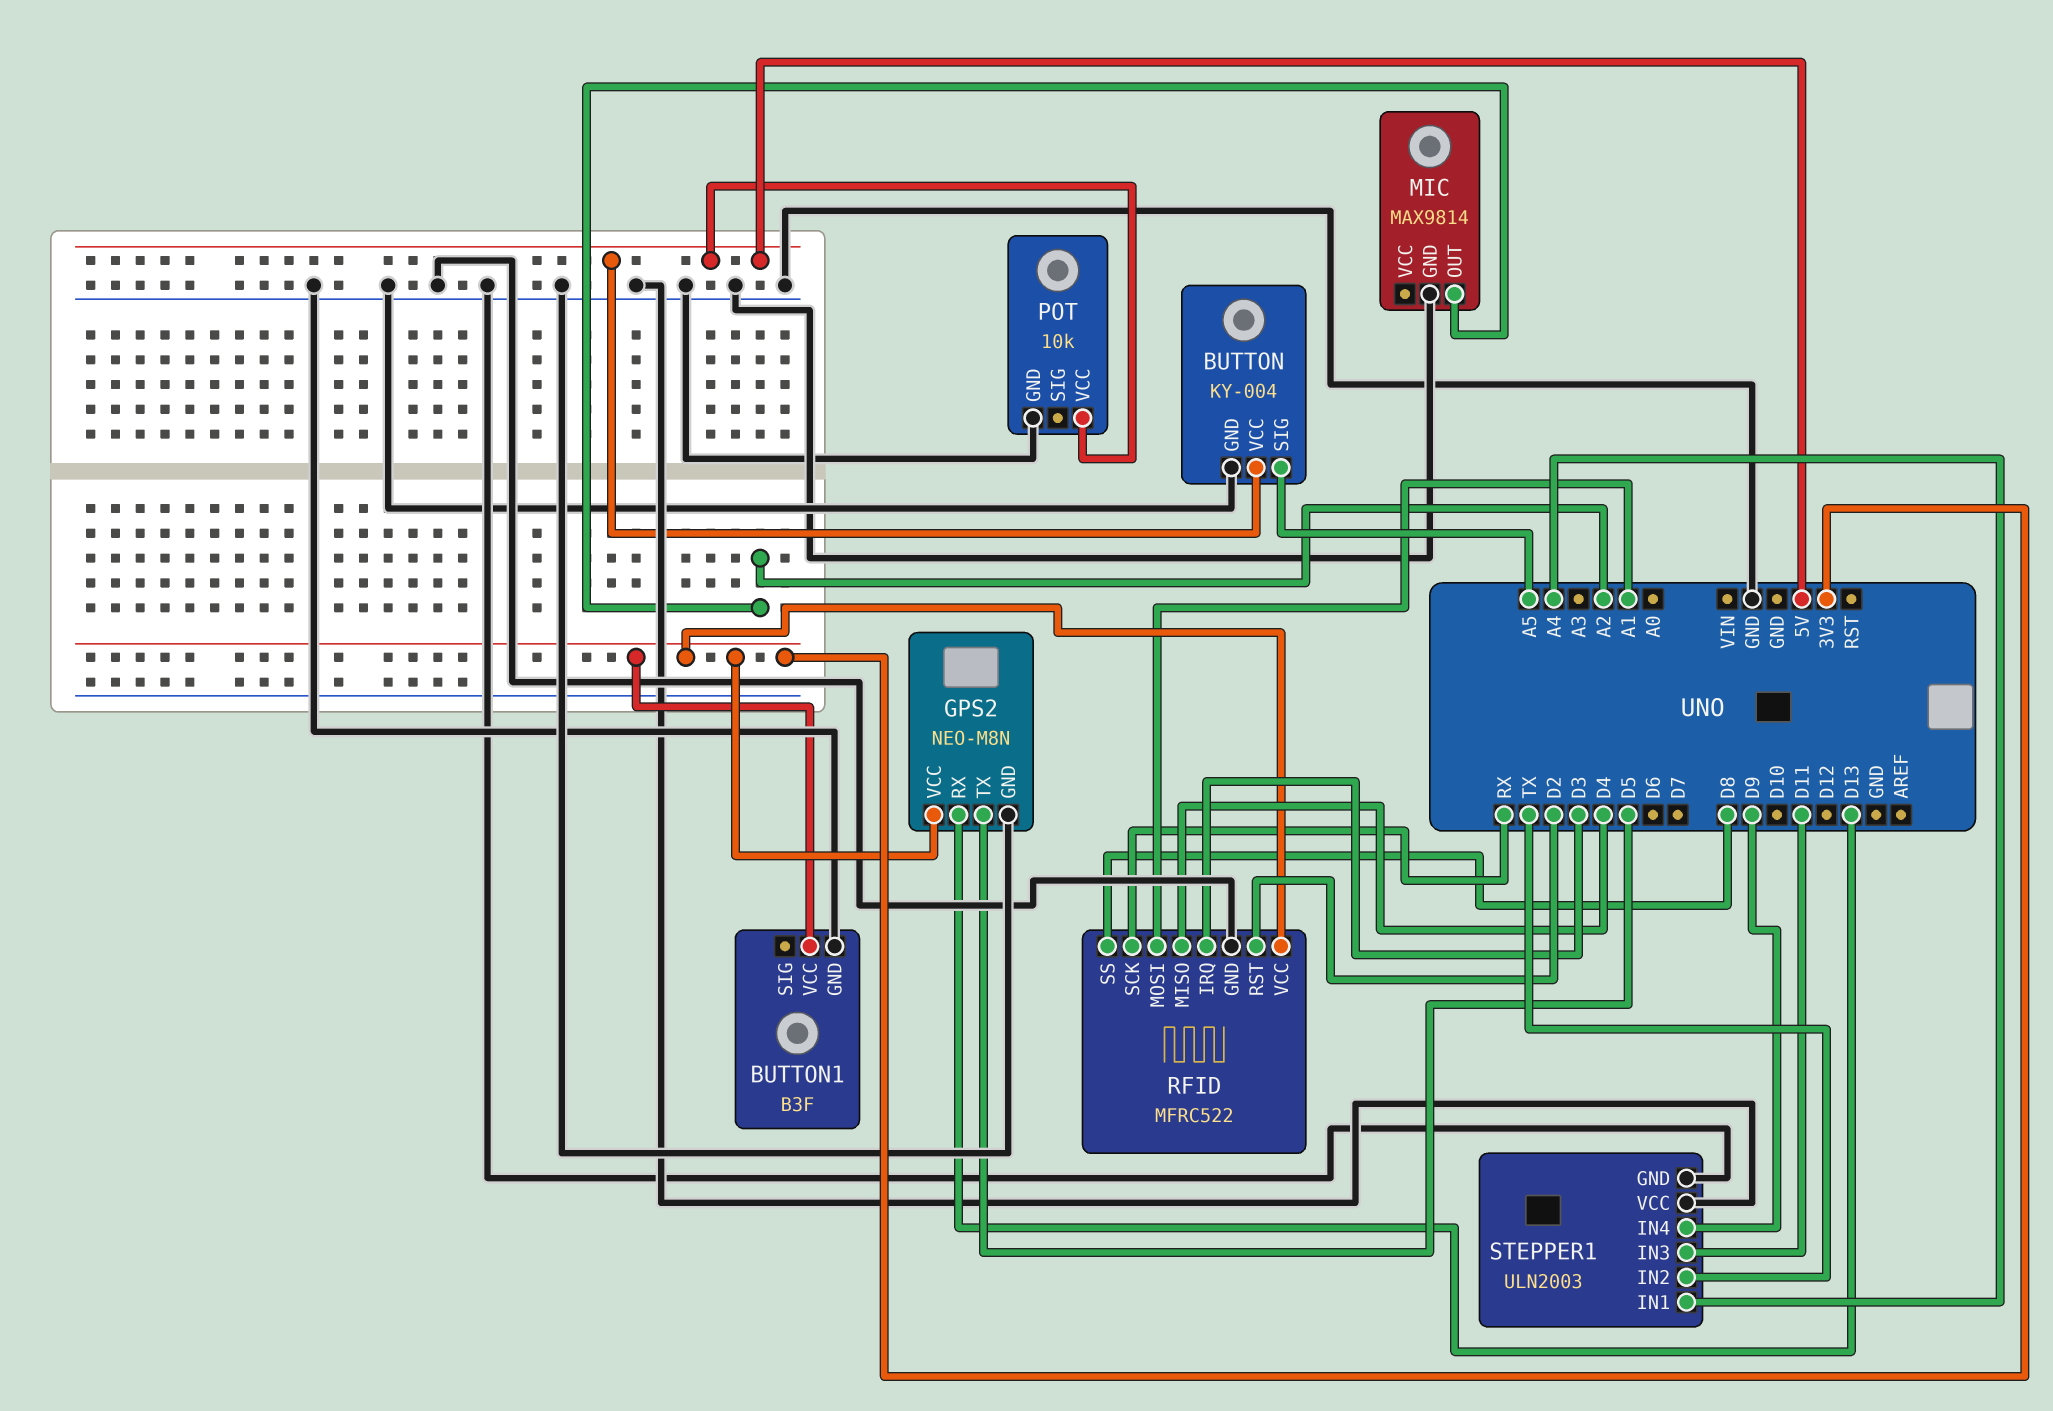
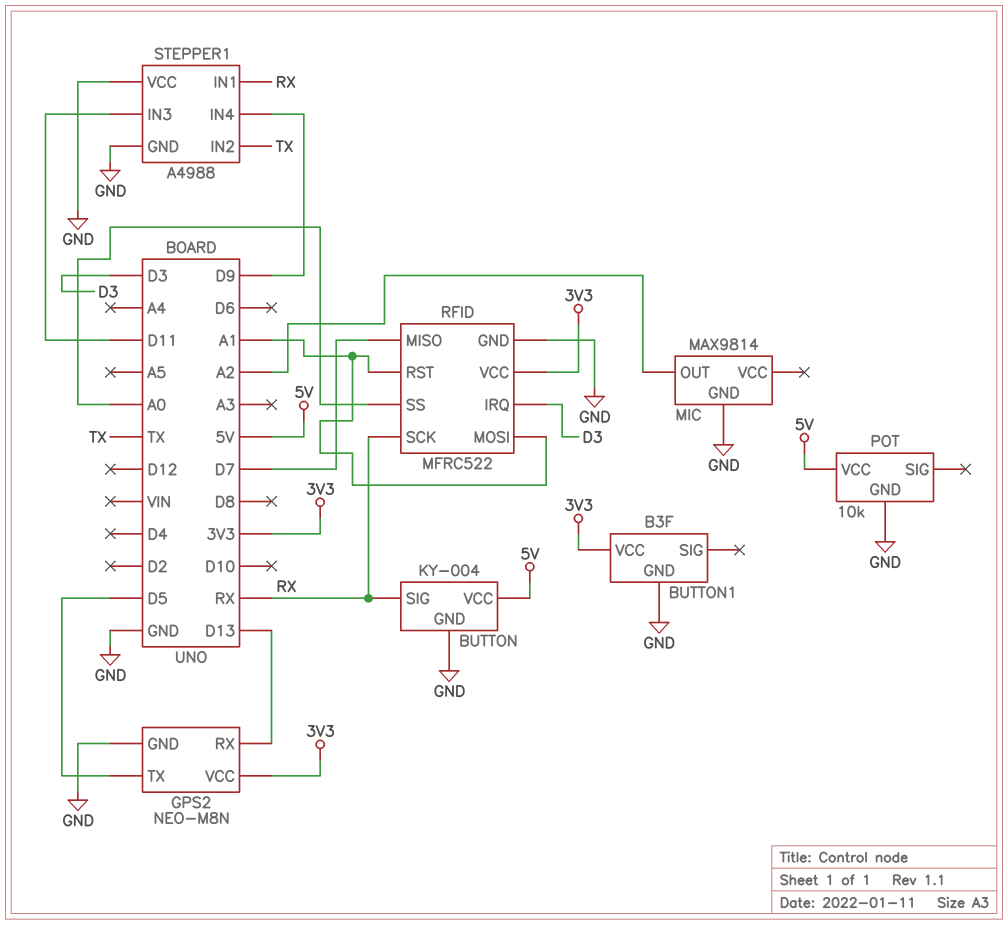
BUTTON pin SIG: A5 -> RX
RFID pin MISO: D4 -> D7
RFID pin RST: D2 -> A1
RFID pin SS: D8 -> A0
STEPPER1: ULN2003 -> A4988
STEPPER1 pin IN1: A4 -> RX

